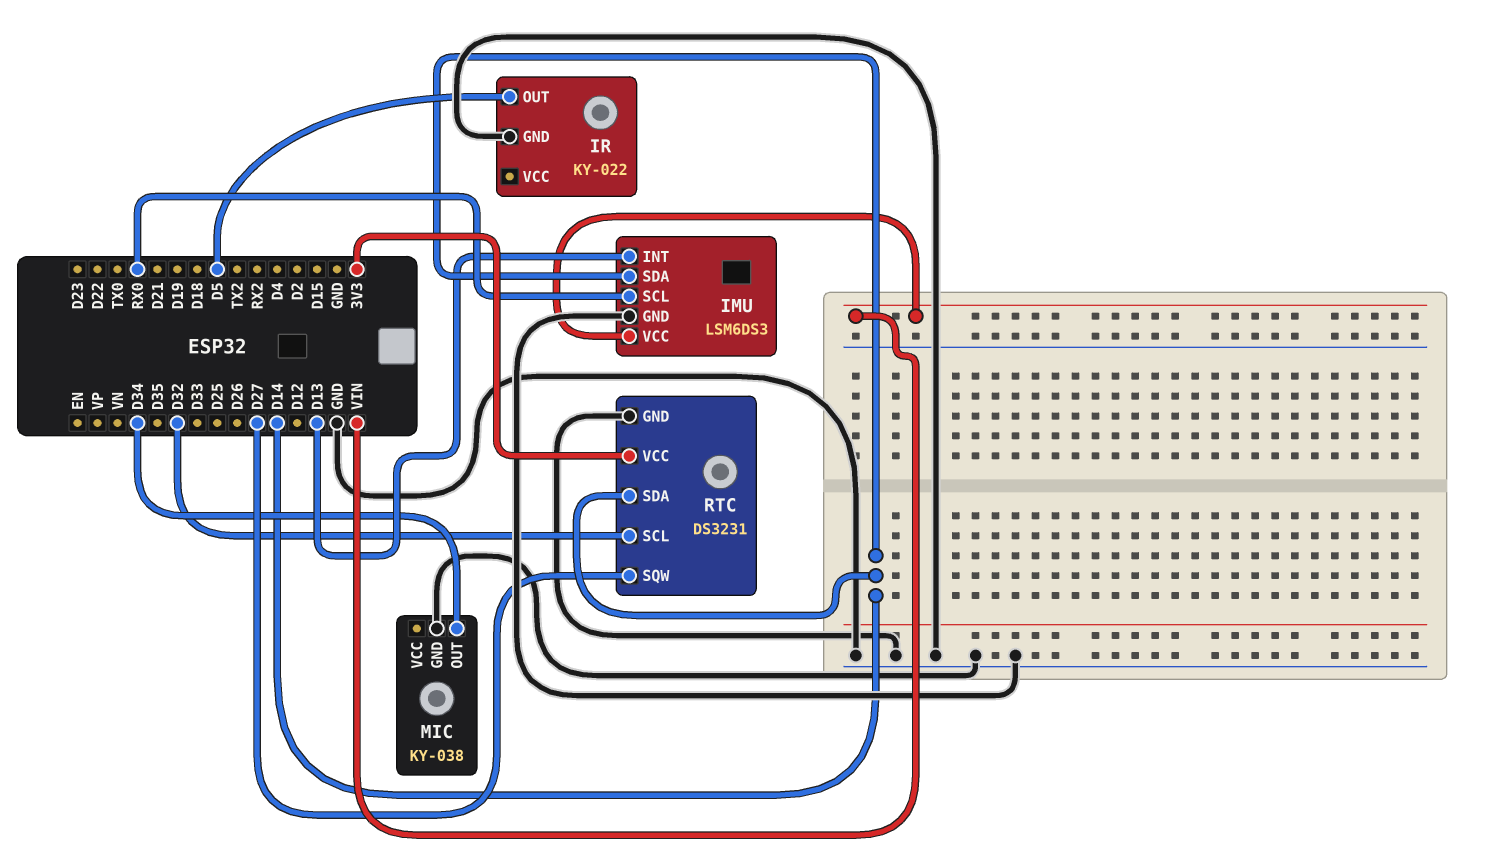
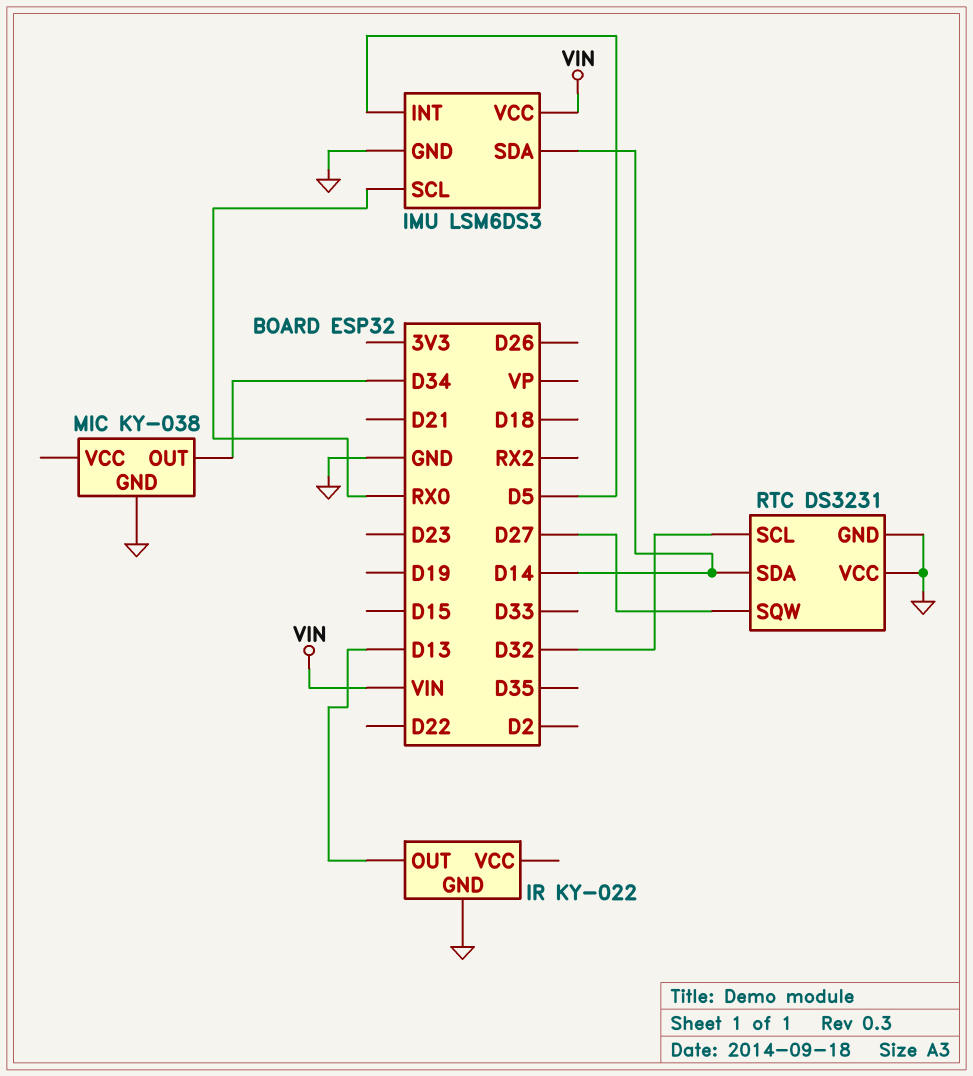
IMU pin INT: D13 -> D5
IR pin OUT: D5 -> D13
RTC pin VCC: 3V3 -> GND

